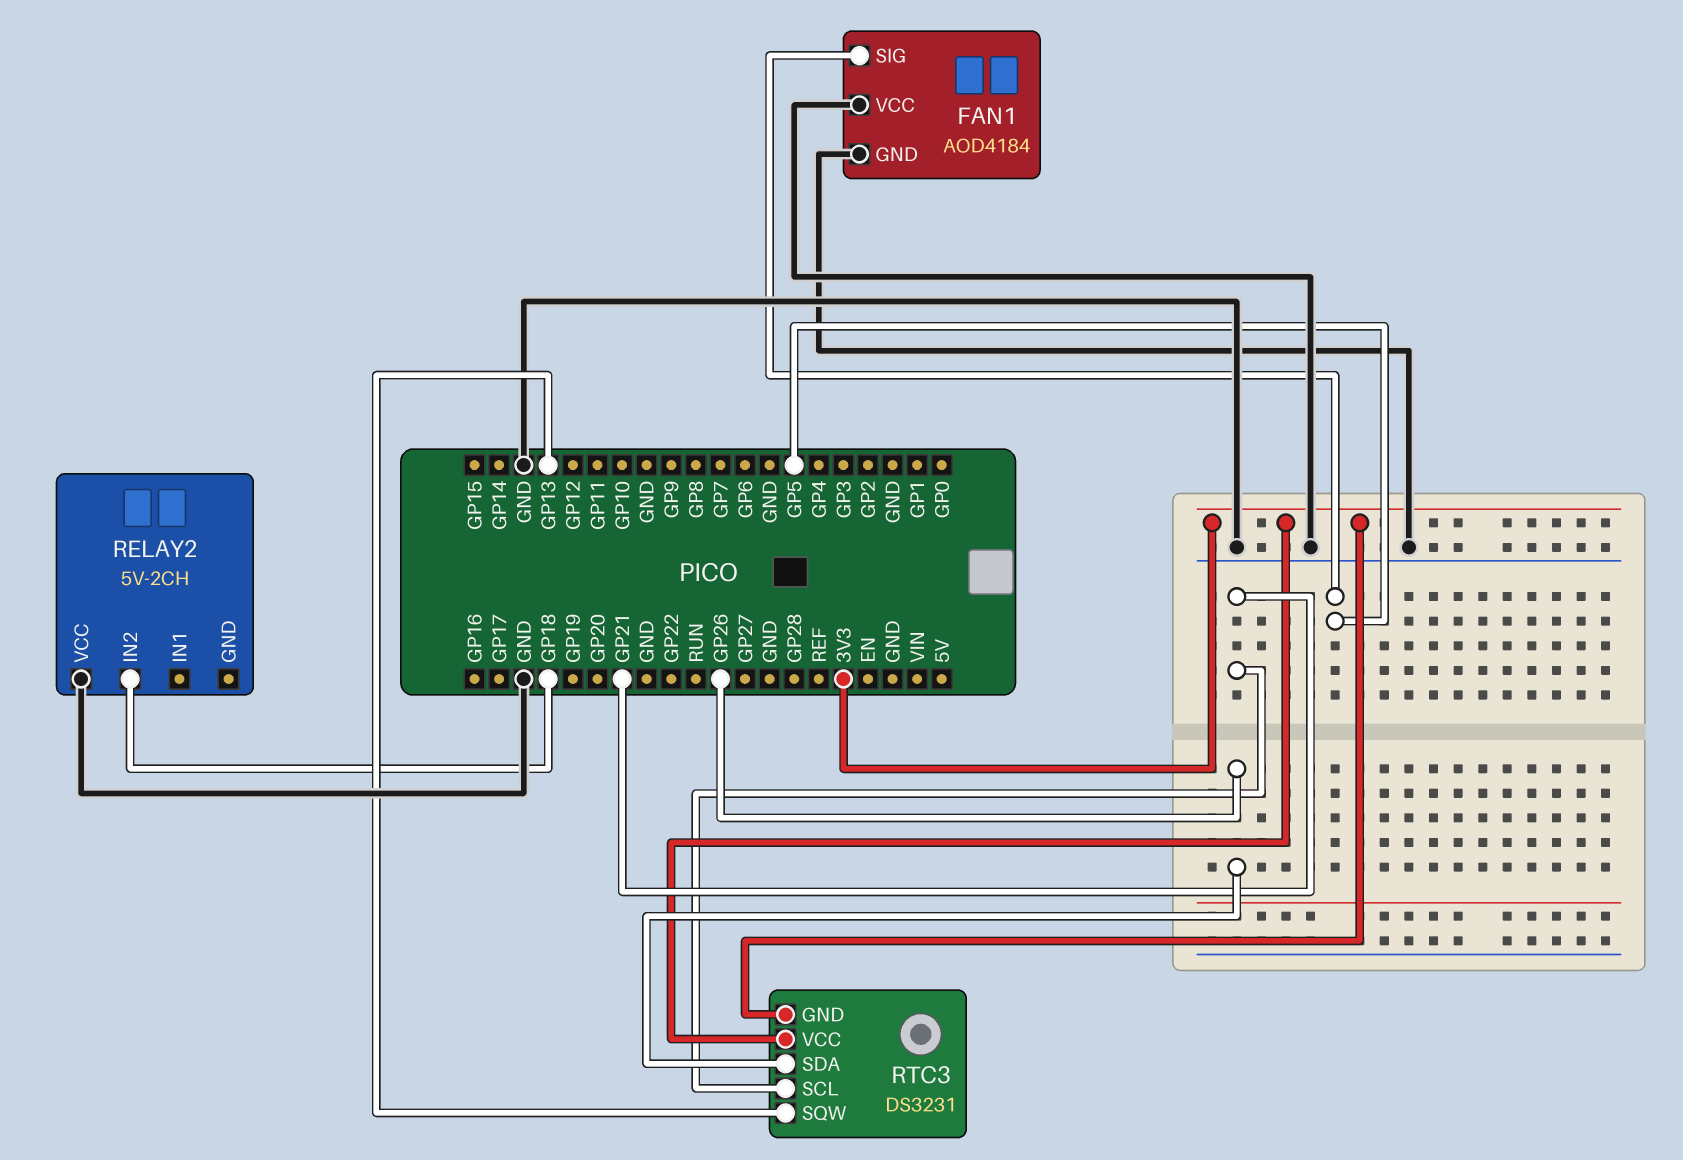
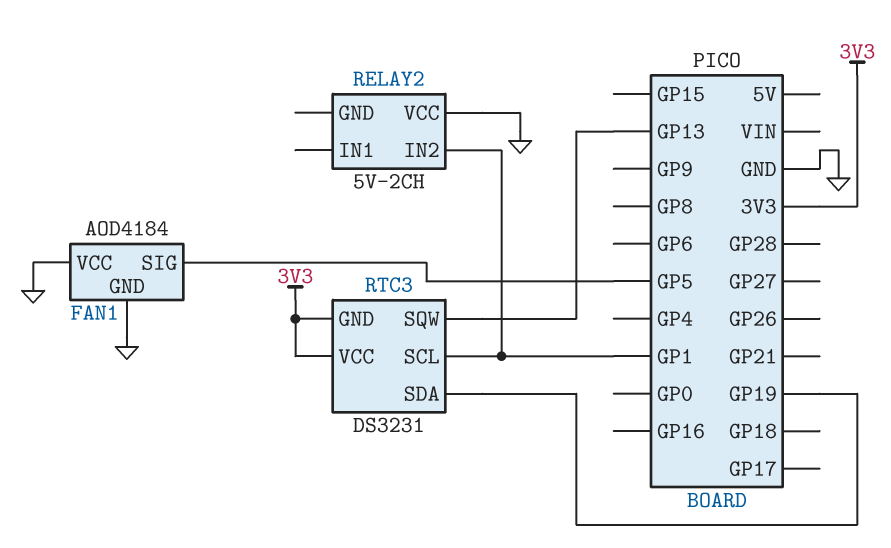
RELAY2 pin IN2: GP18 -> GP1
RTC3 pin SCL: GP21 -> GP1
RTC3 pin SDA: GP26 -> GP19

